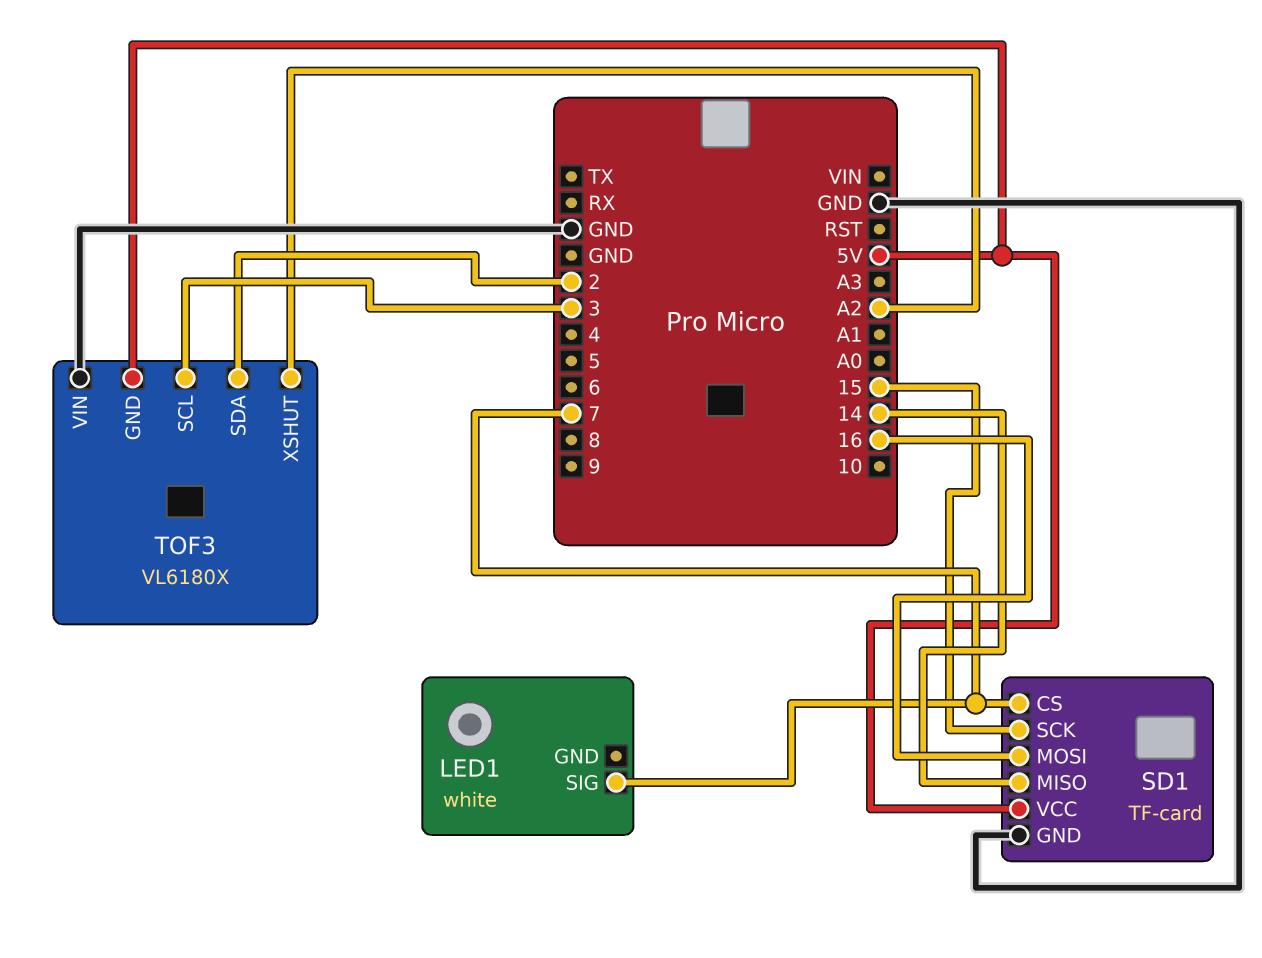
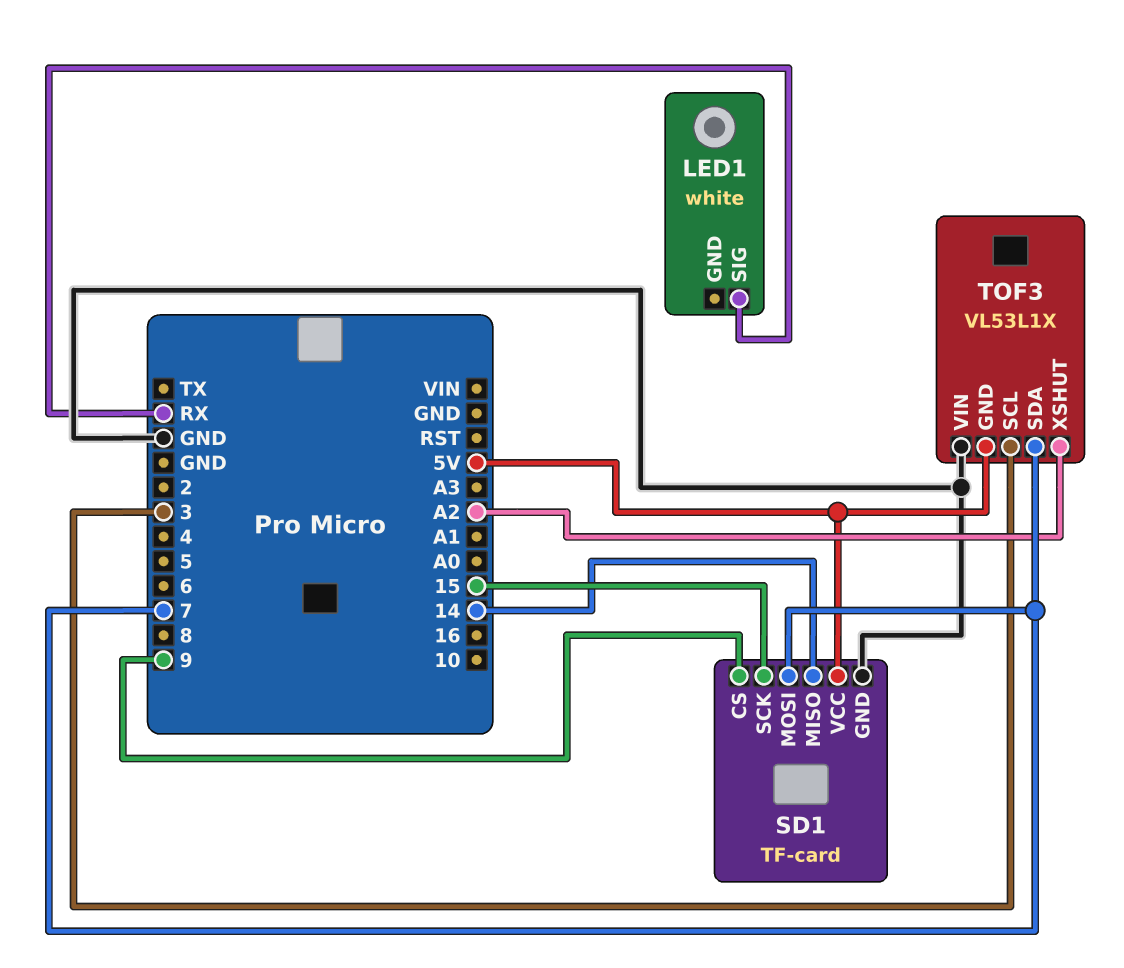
LED1 pin SIG: 7 -> RX
SD1 pin CS: 7 -> 9
SD1 pin MOSI: 16 -> 7
TOF3: VL6180X -> VL53L1X
TOF3 pin SDA: 2 -> 7

